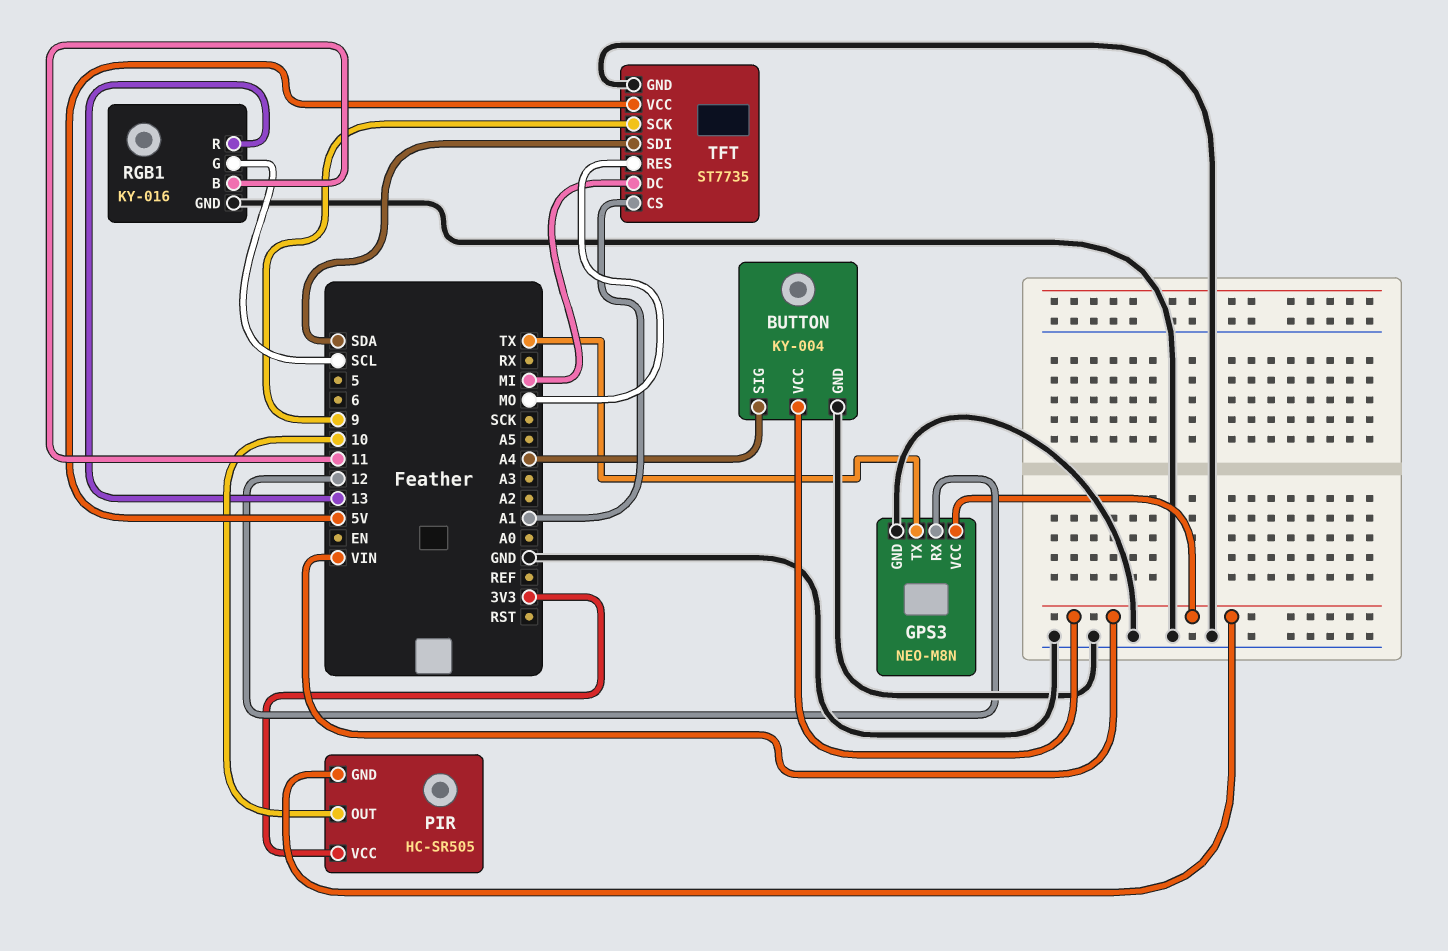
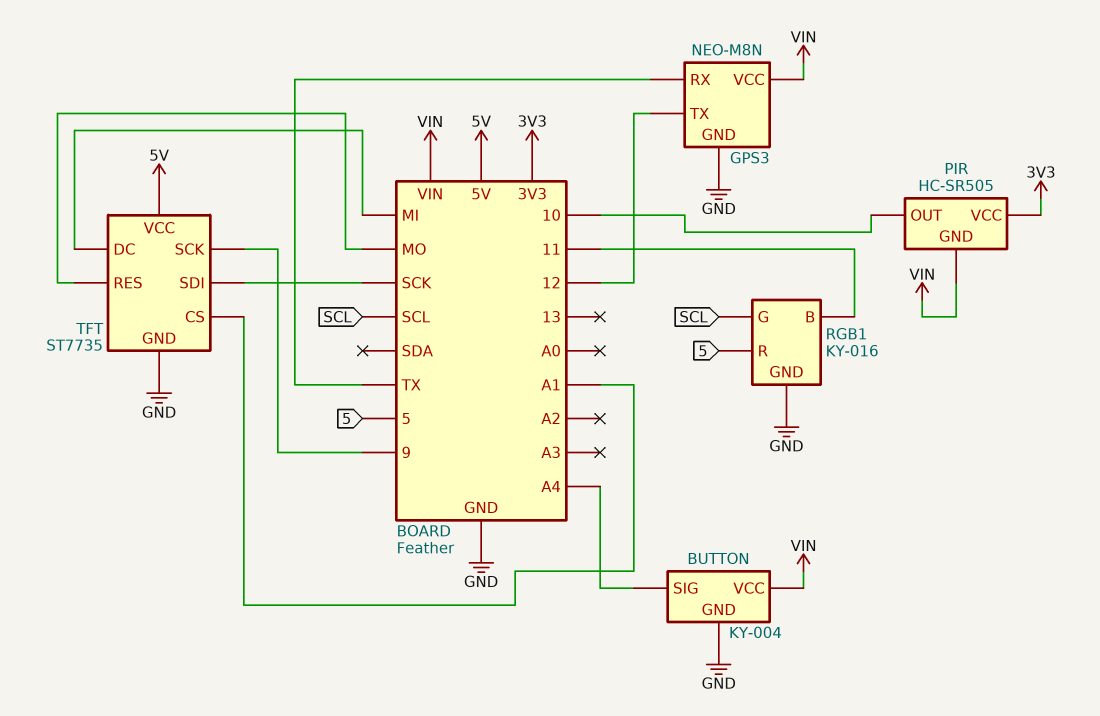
GPS3 pin RX: 12 -> TX
GPS3 pin TX: TX -> 12
RGB1 pin R: 13 -> 5
TFT pin SDI: SDA -> SCK

